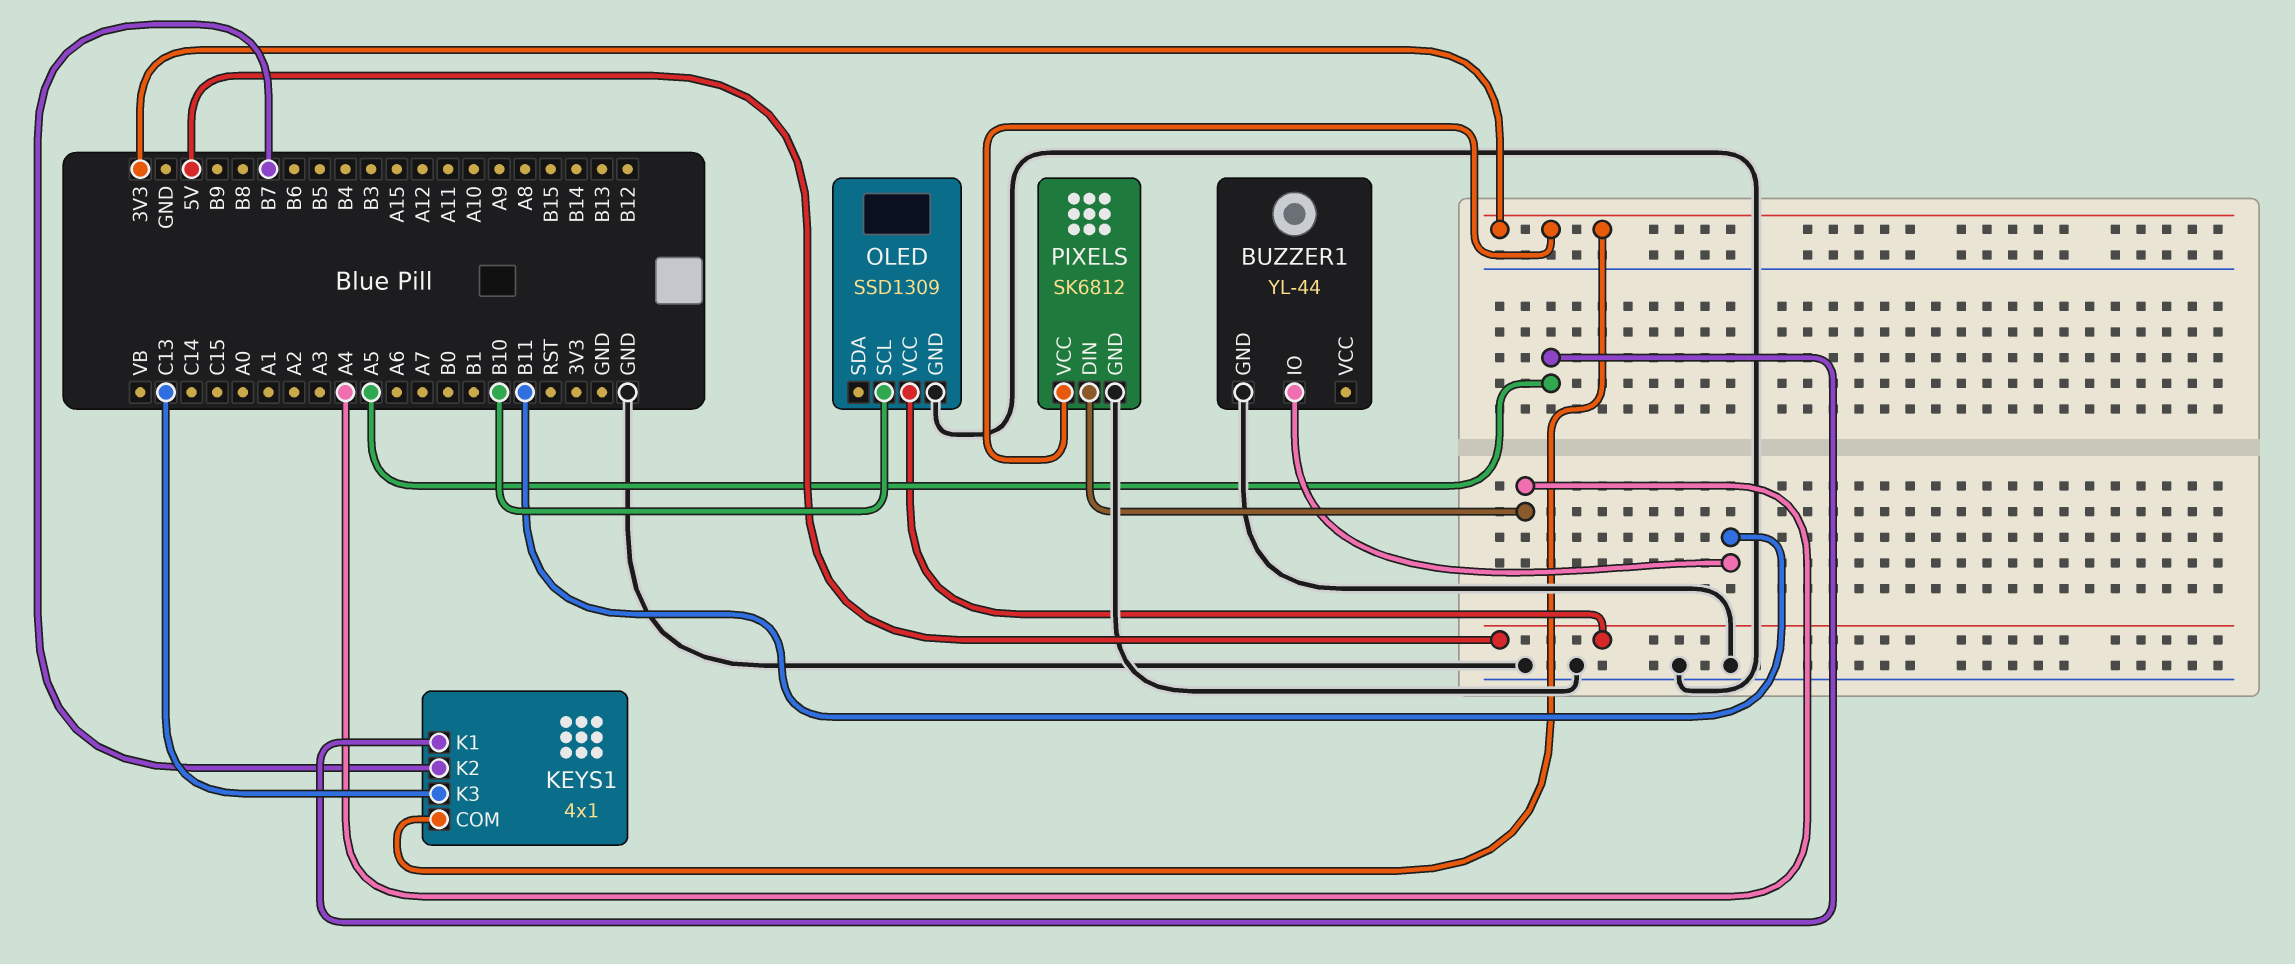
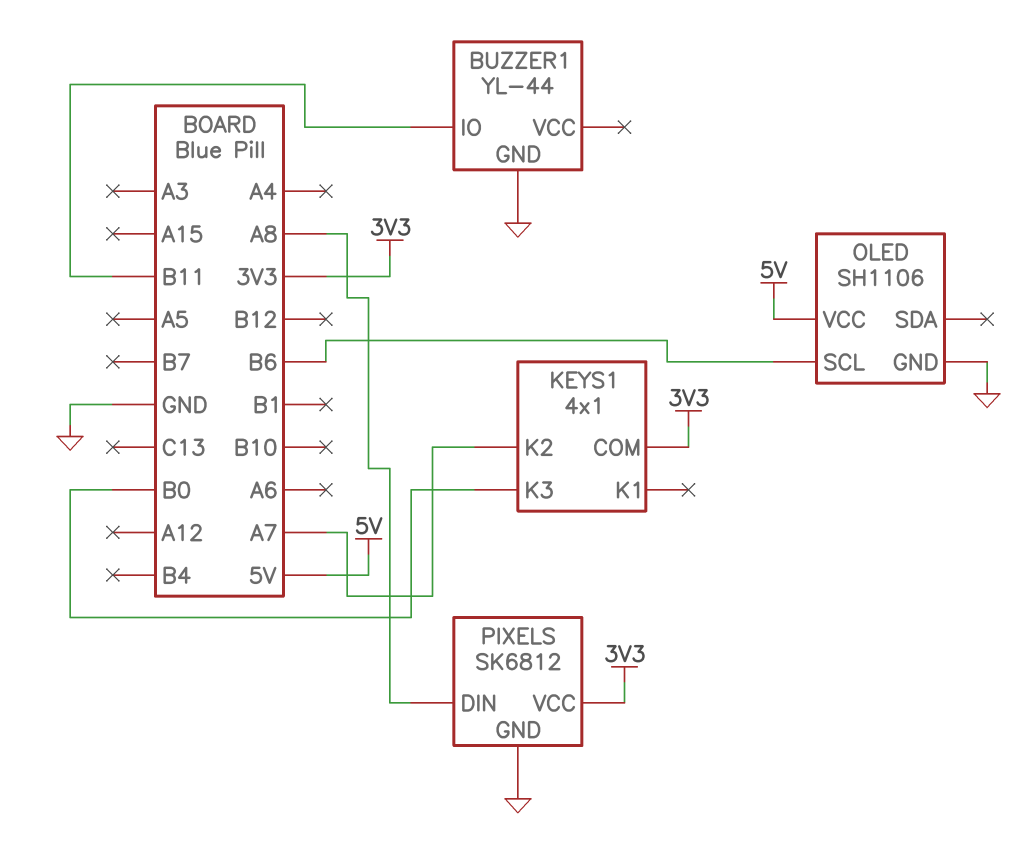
KEYS1 pin K1: A5 -> none
KEYS1 pin K2: B7 -> A7
KEYS1 pin K3: C13 -> B0
OLED: SSD1309 -> SH1106
OLED pin SCL: B10 -> B6
PIXELS pin DIN: A4 -> A8

